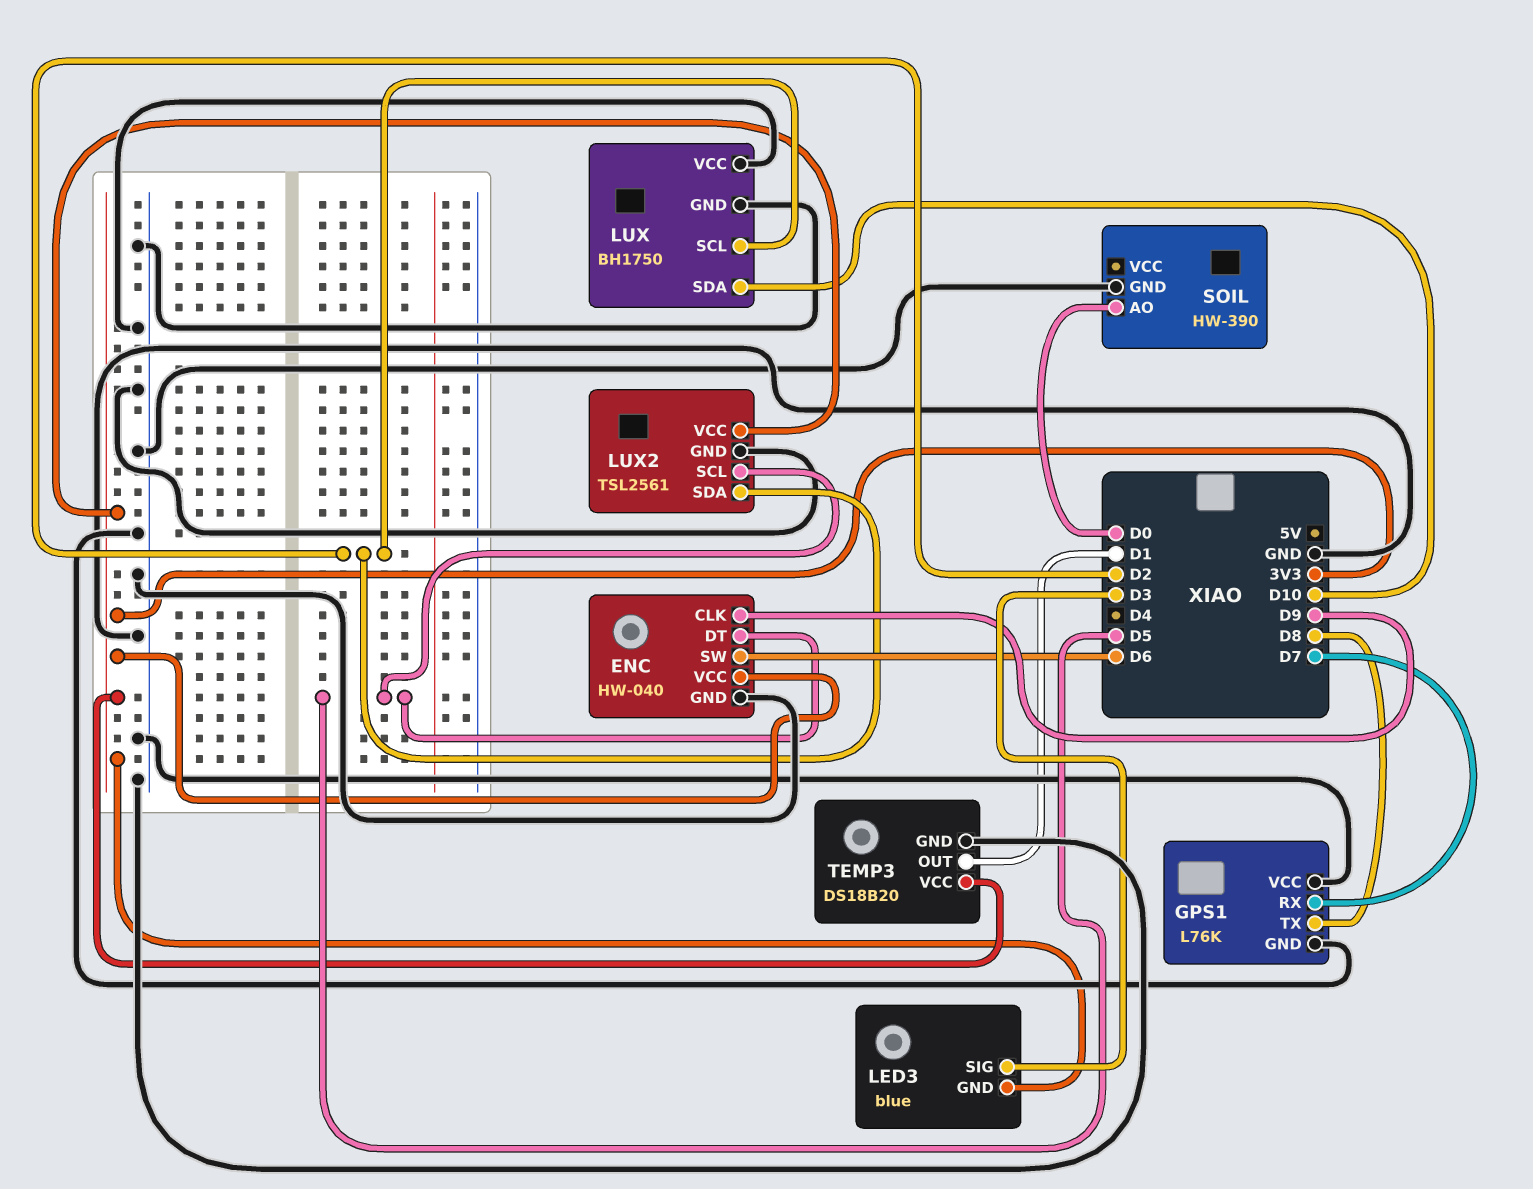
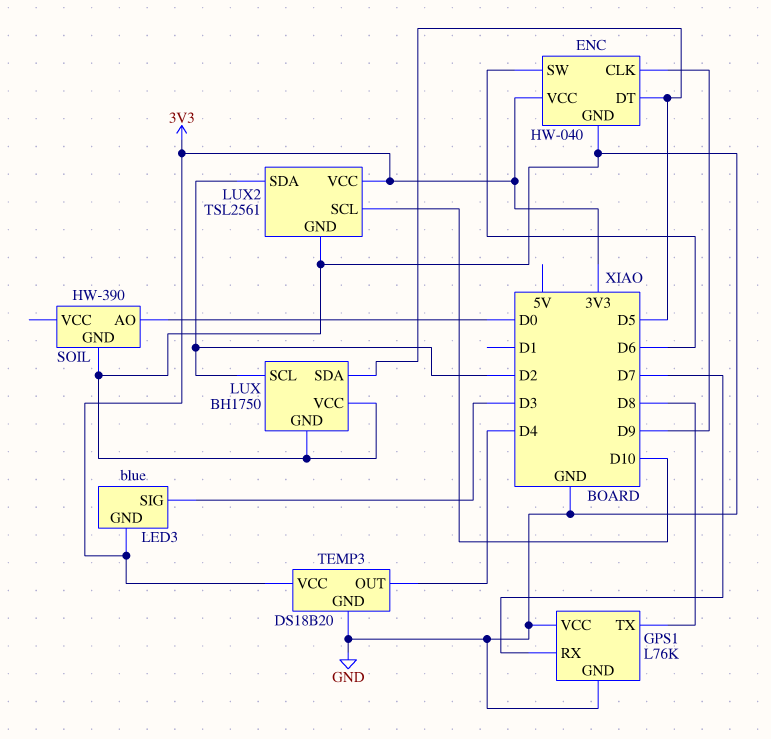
LUX pin SDA: D10 -> D5
LUX2 pin SCL: D5 -> D10
TEMP3 pin OUT: D1 -> D4

